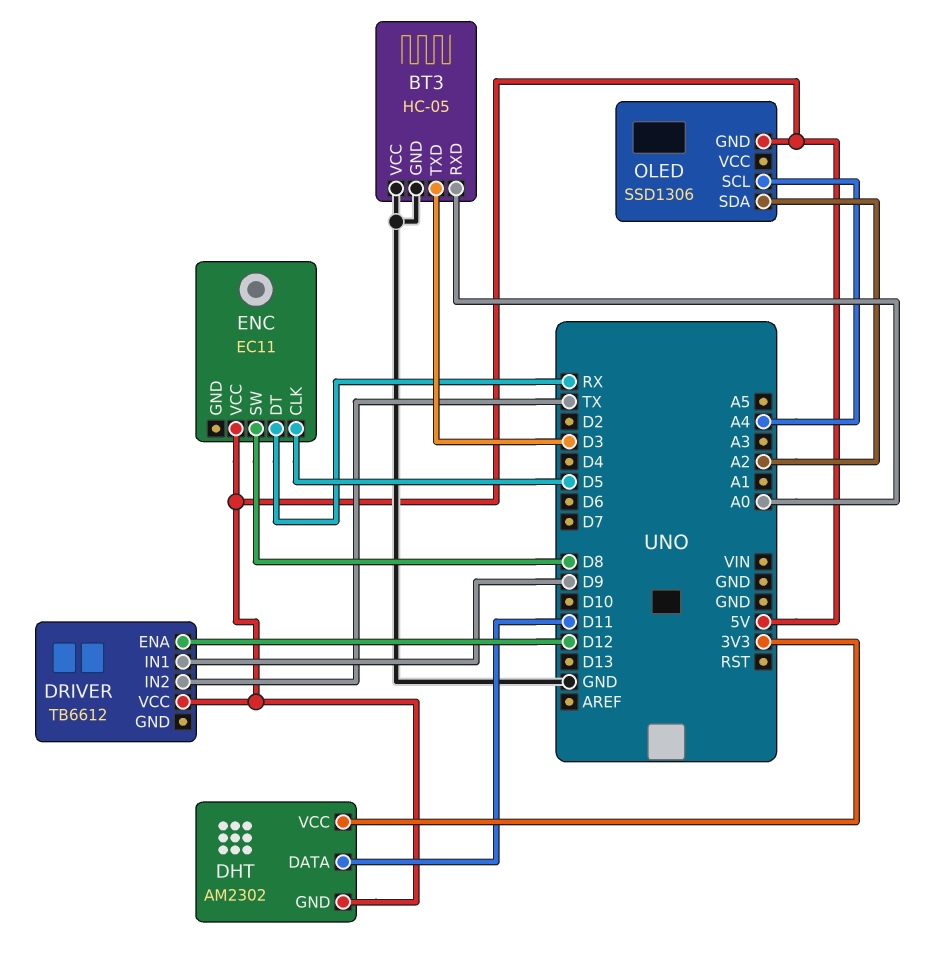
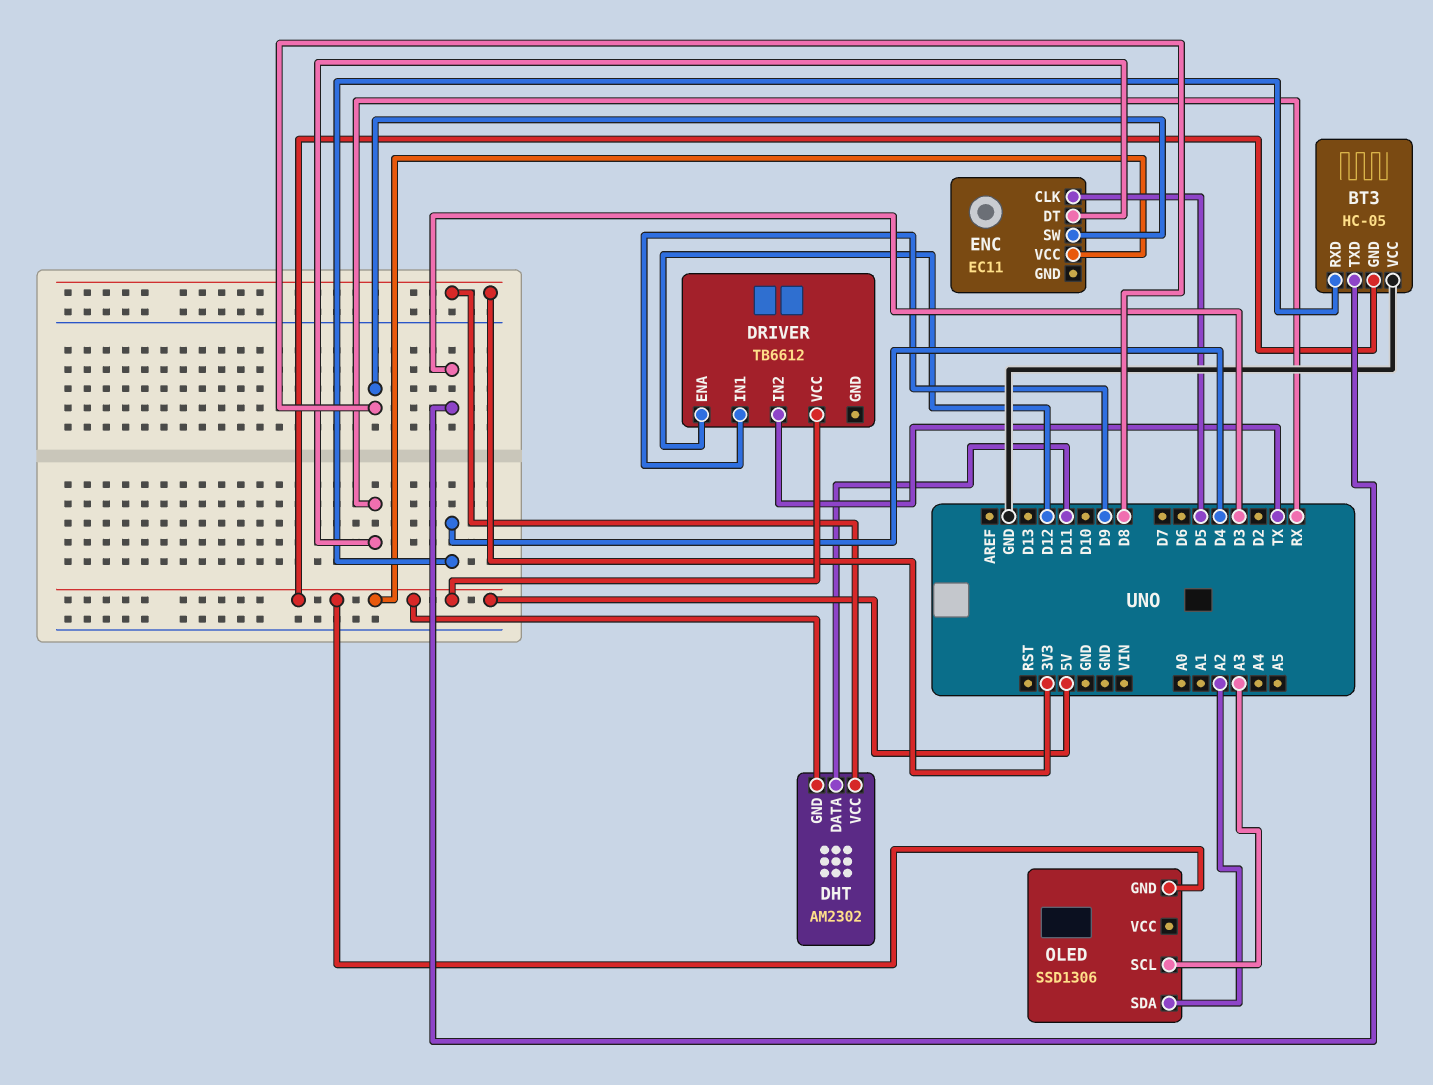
BT3 pin GND: GND -> 5V
BT3 pin RXD: A0 -> D4
OLED pin SCL: A4 -> A3

